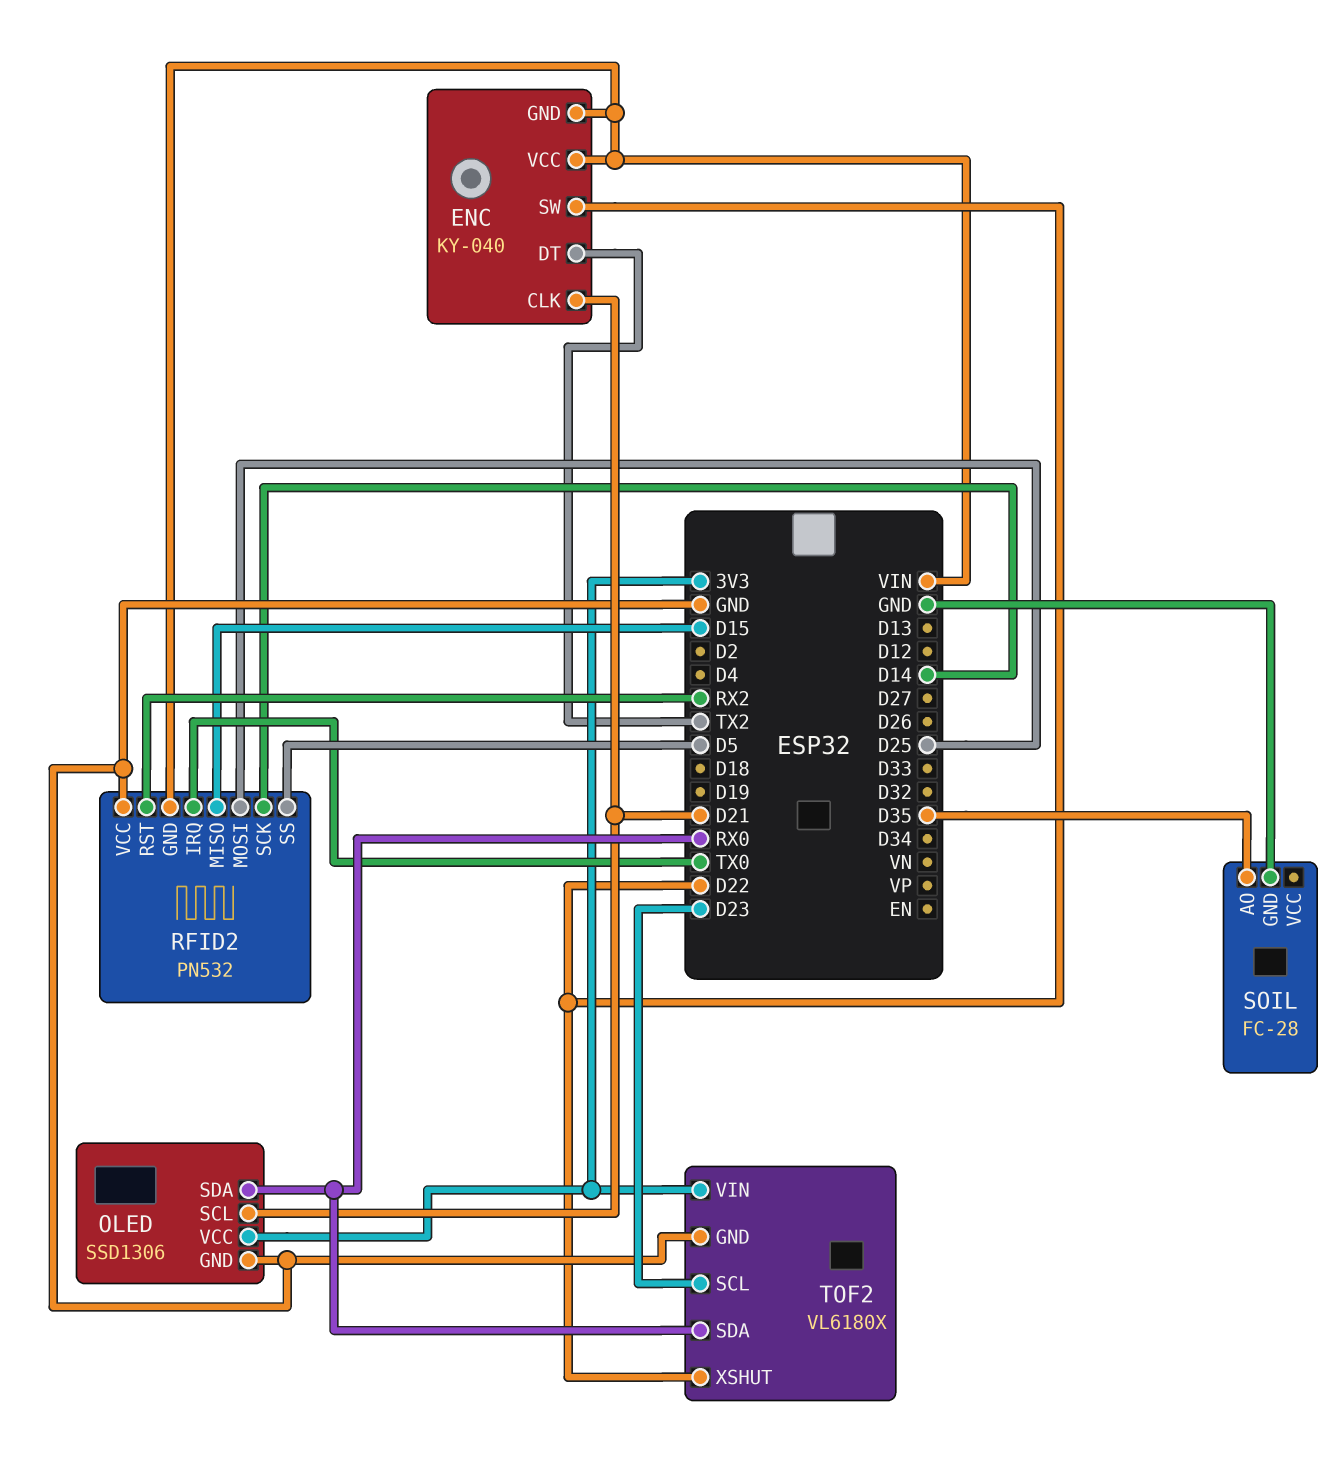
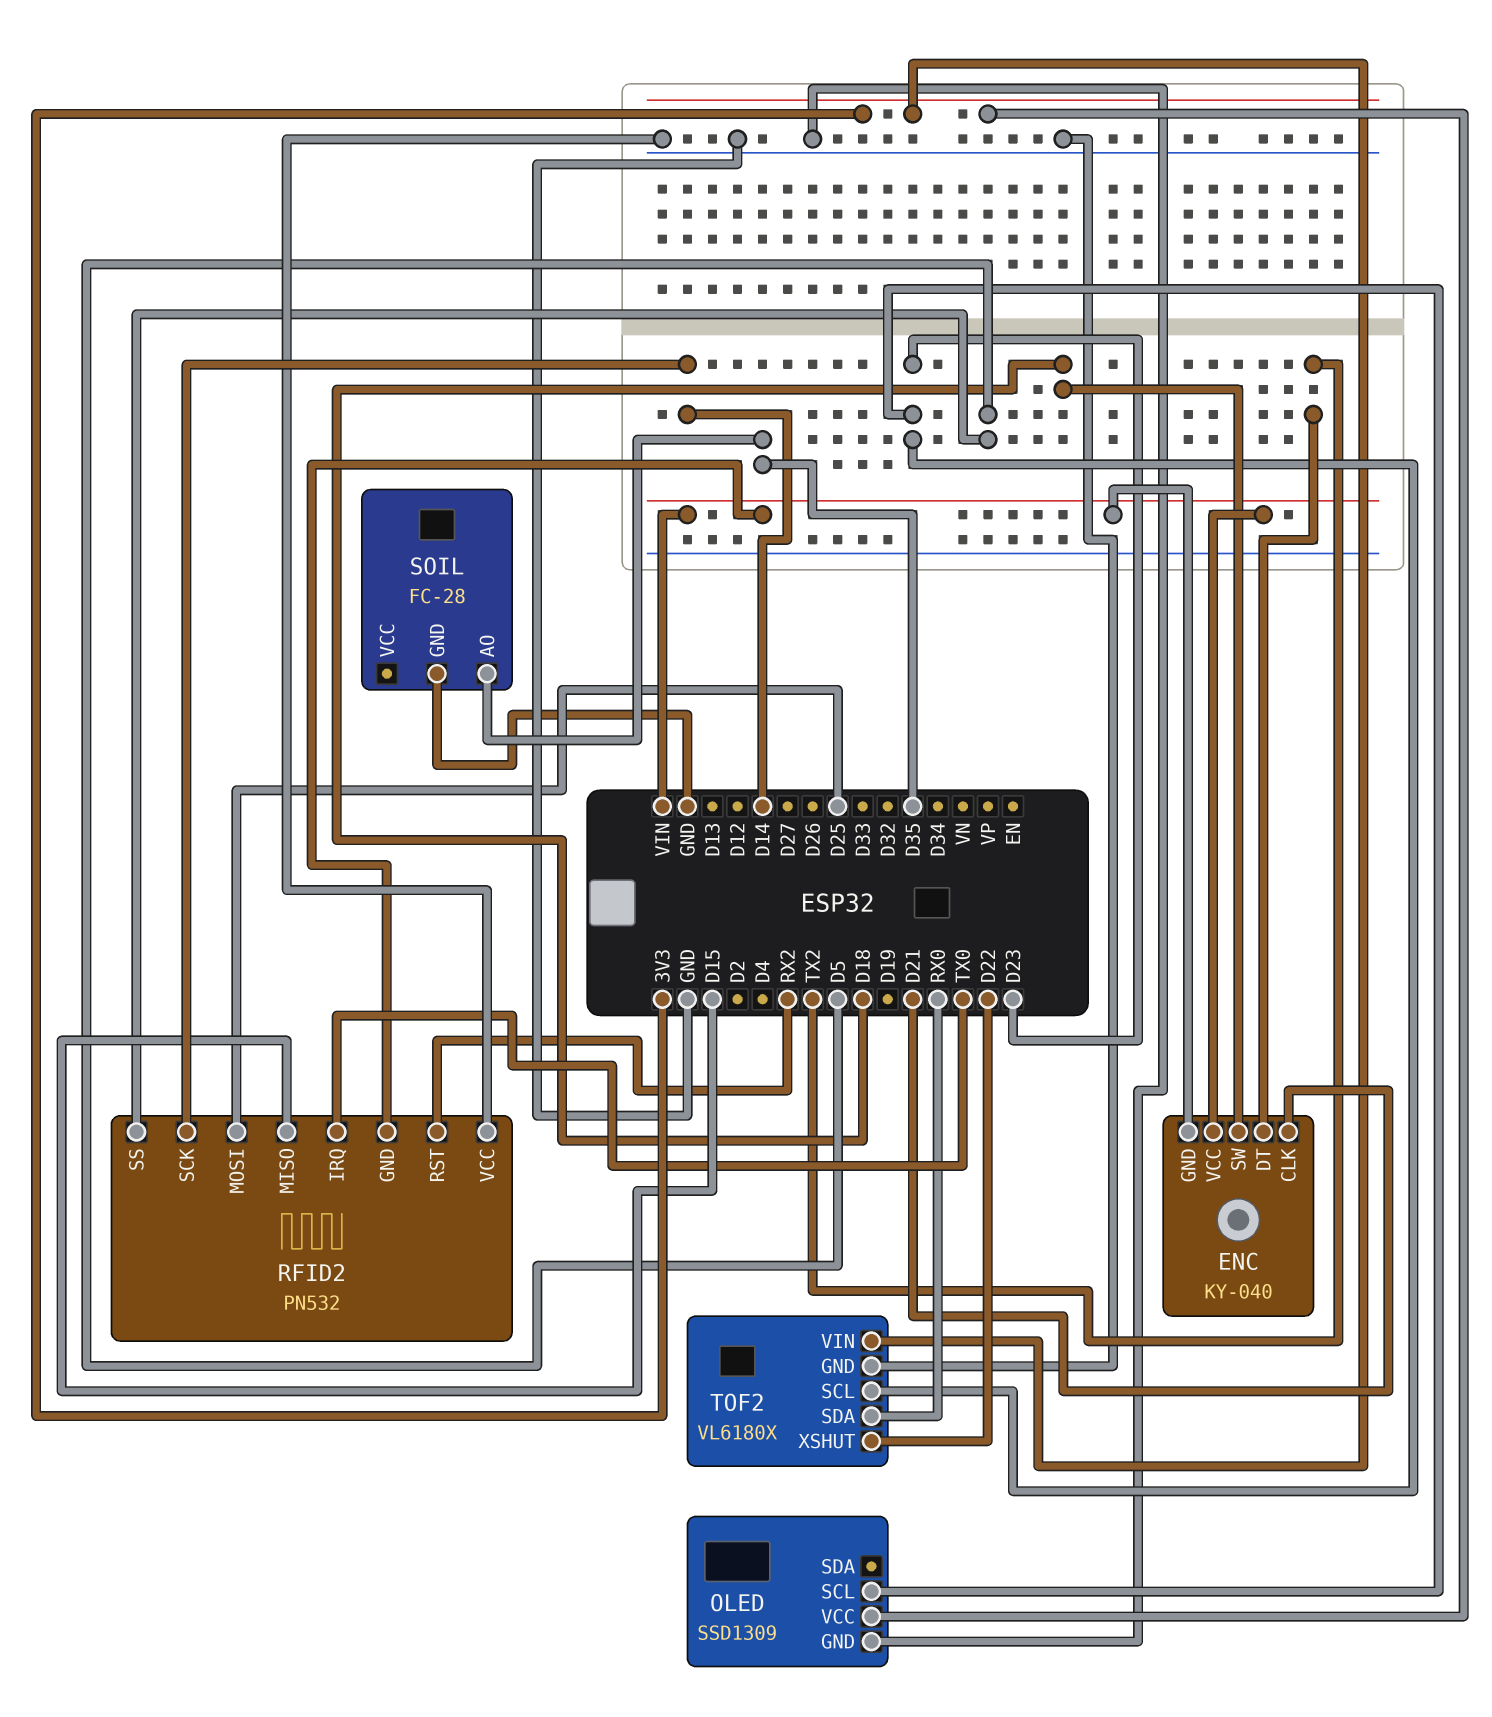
ENC pin SW: D22 -> D18
OLED: SSD1306 -> SSD1309
OLED pin SCL: D21 -> D23
OLED pin SDA: RX0 -> none

